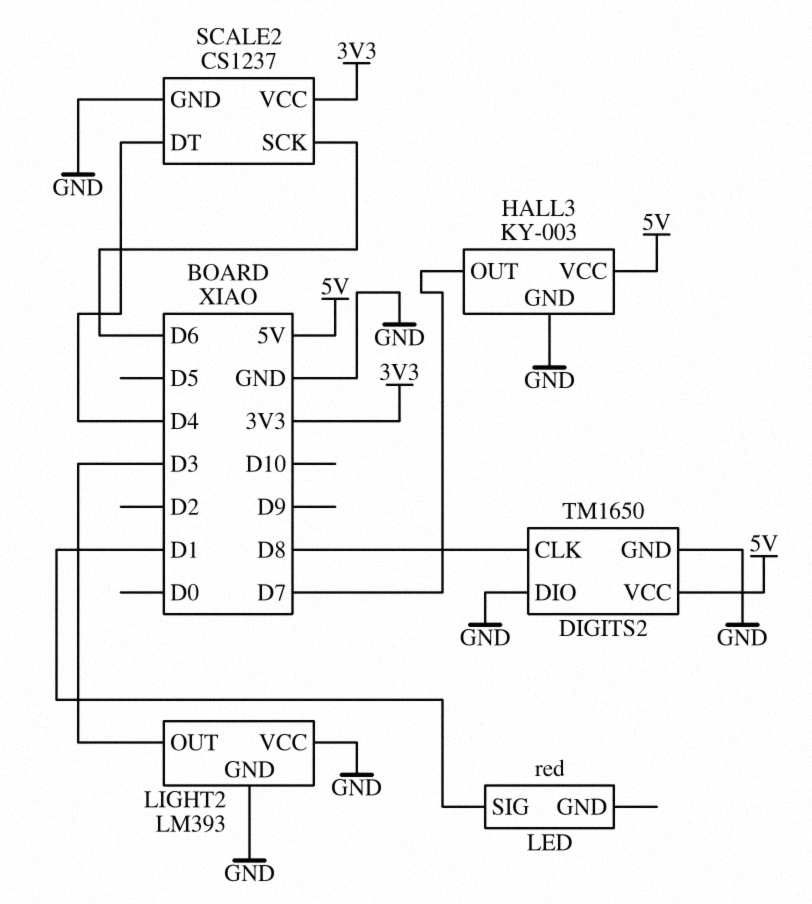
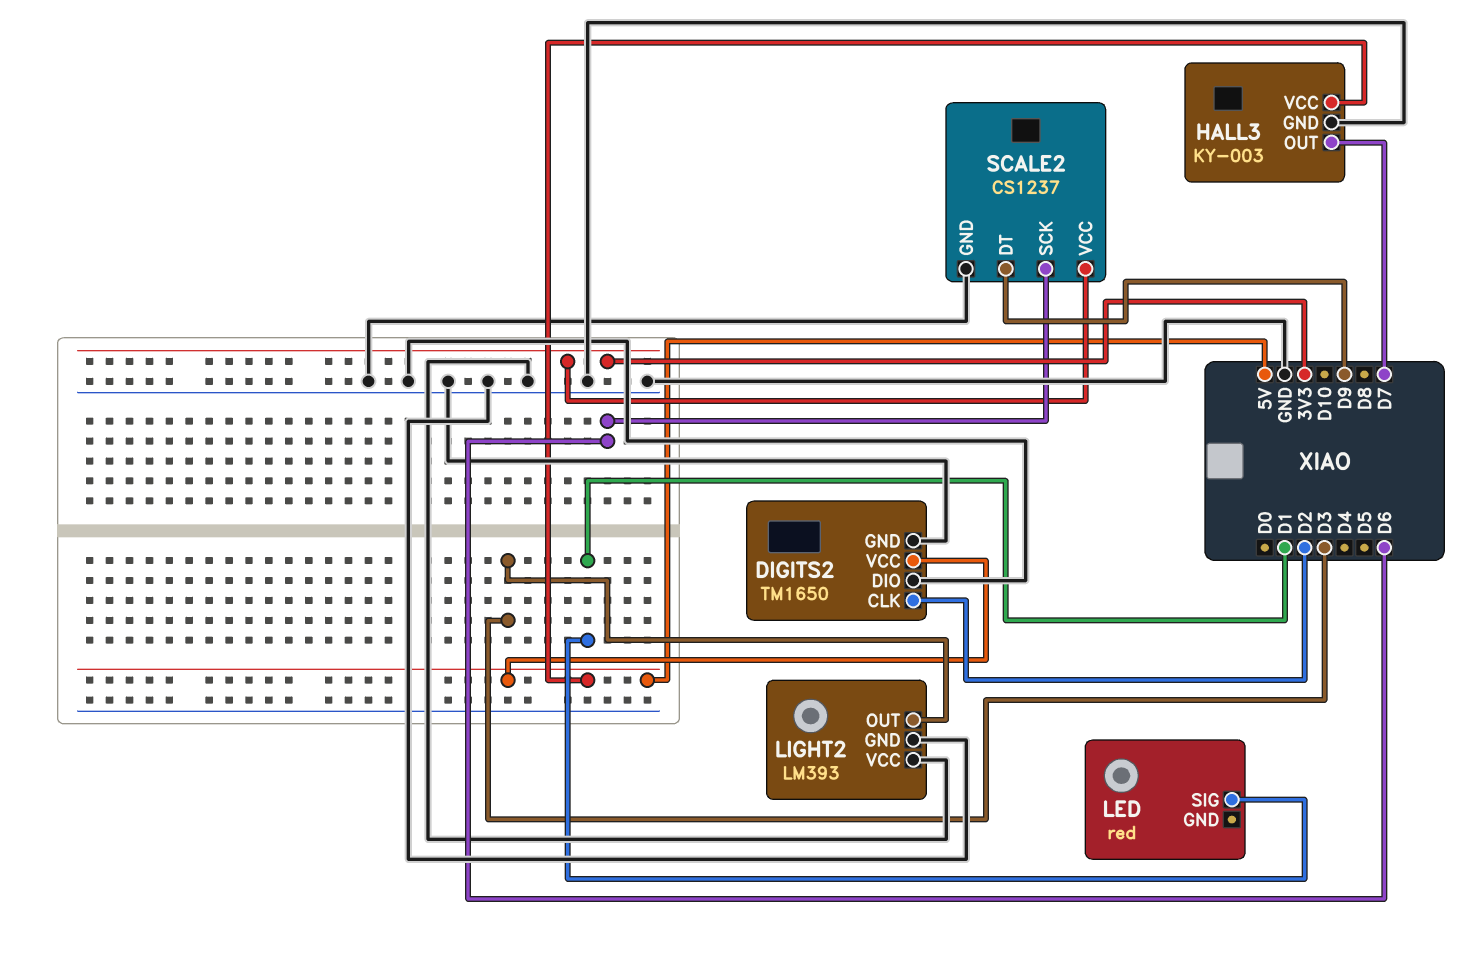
DIGITS2 pin CLK: D8 -> D2
SCALE2 pin DT: D4 -> D9

